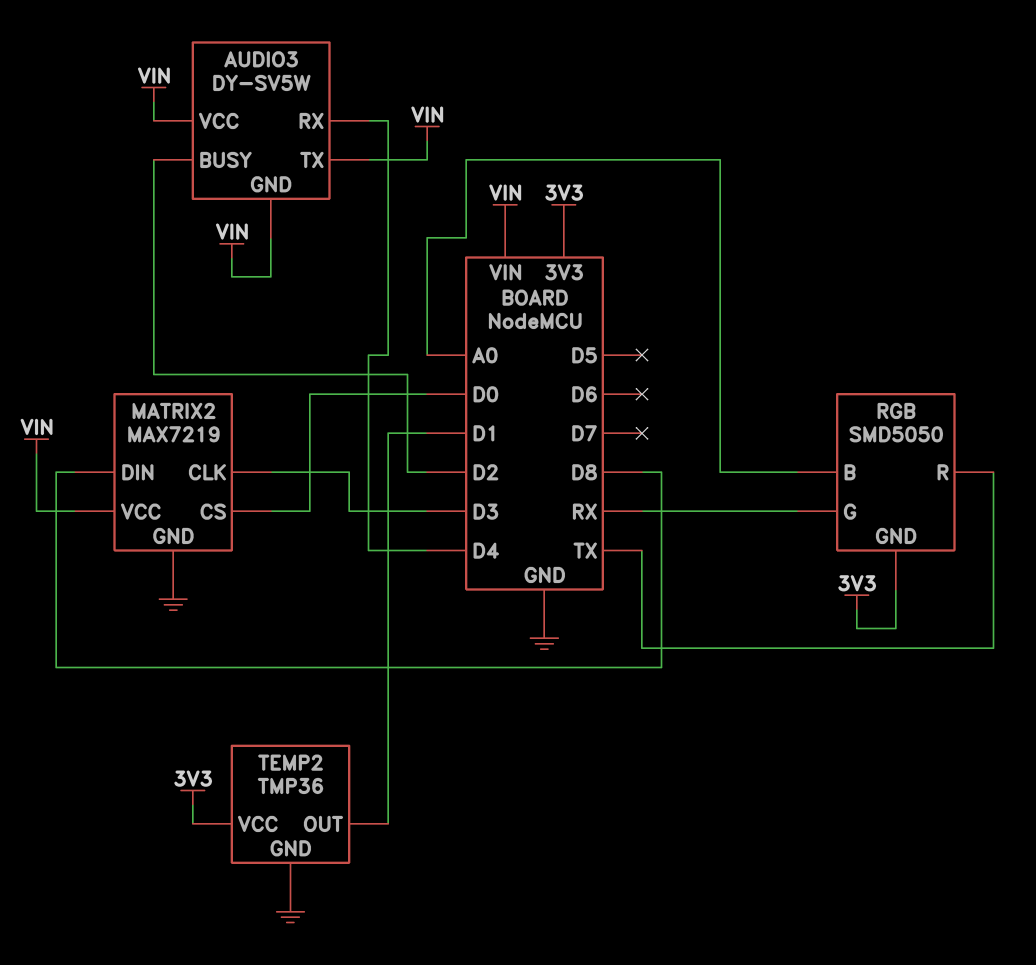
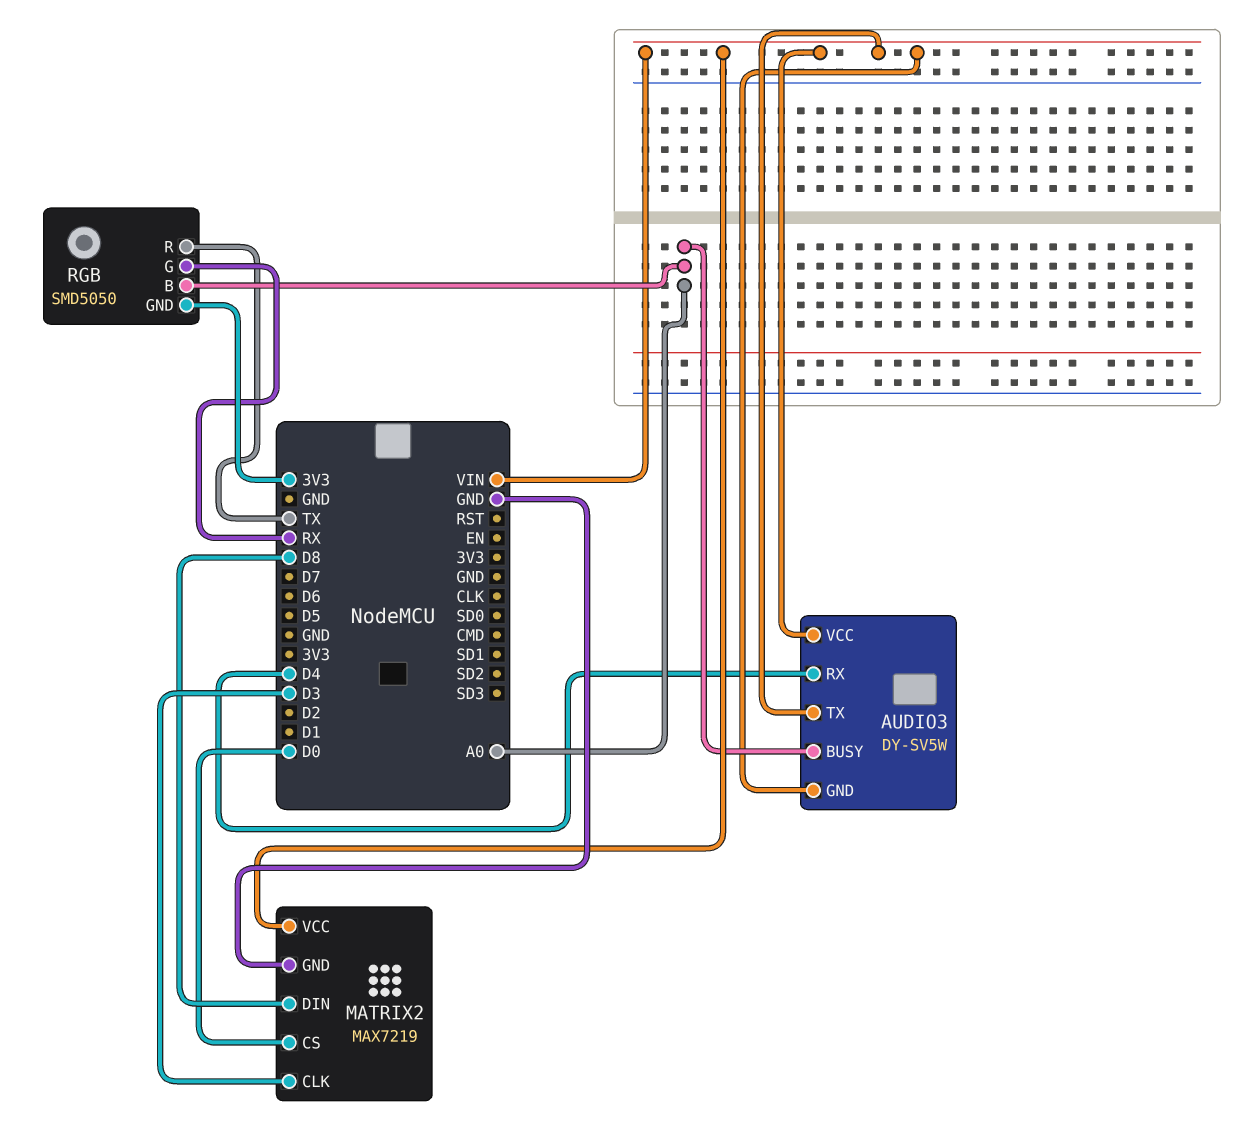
AUDIO3 pin BUSY: D2 -> A0
TEMP2: TMP36 -> none
TEMP2 pin GND: GND -> none
TEMP2 pin OUT: D1 -> none
TEMP2 pin VCC: 3V3 -> none

